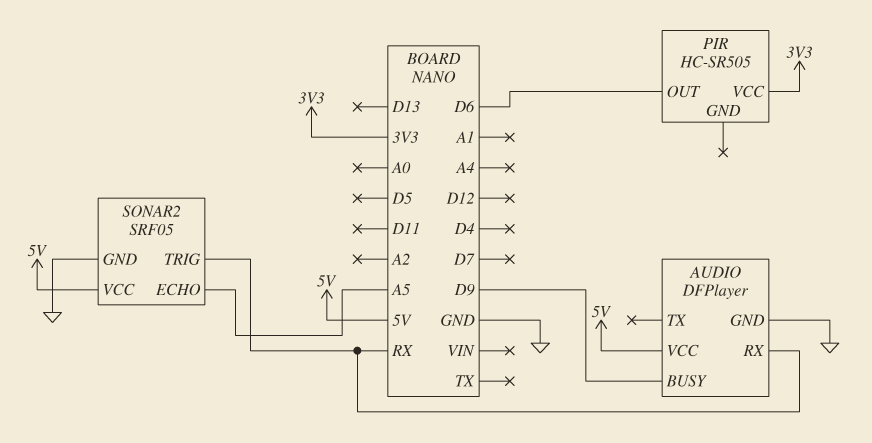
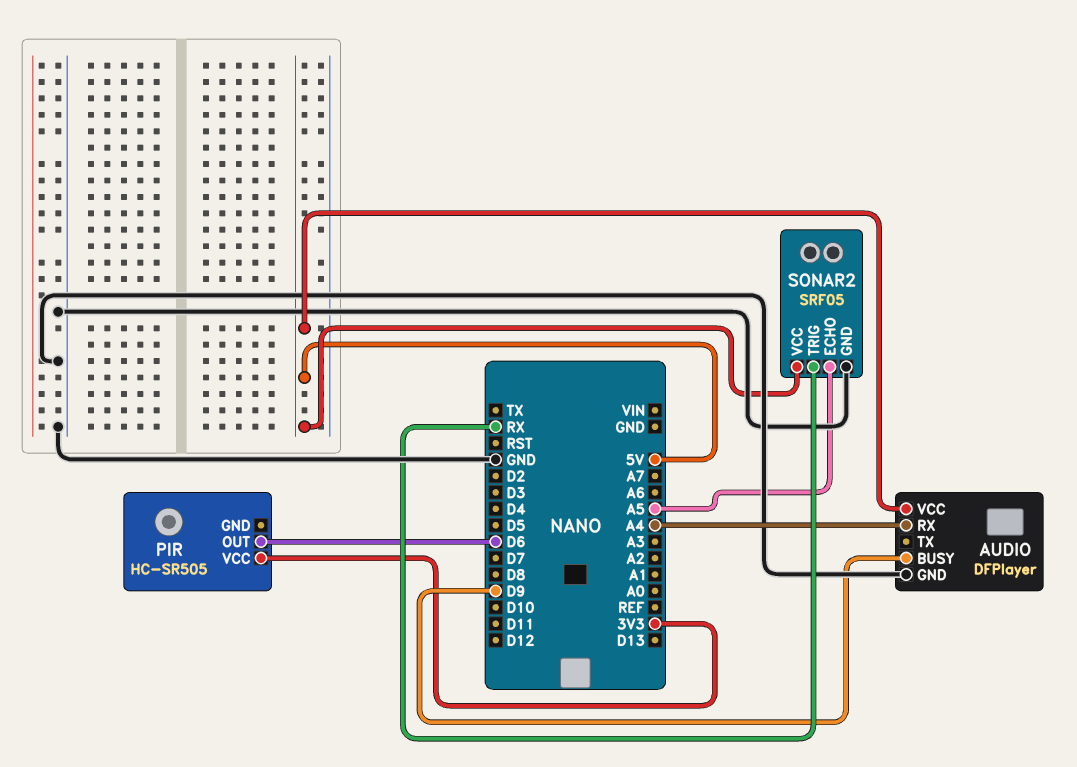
AUDIO pin RX: RX -> A4

